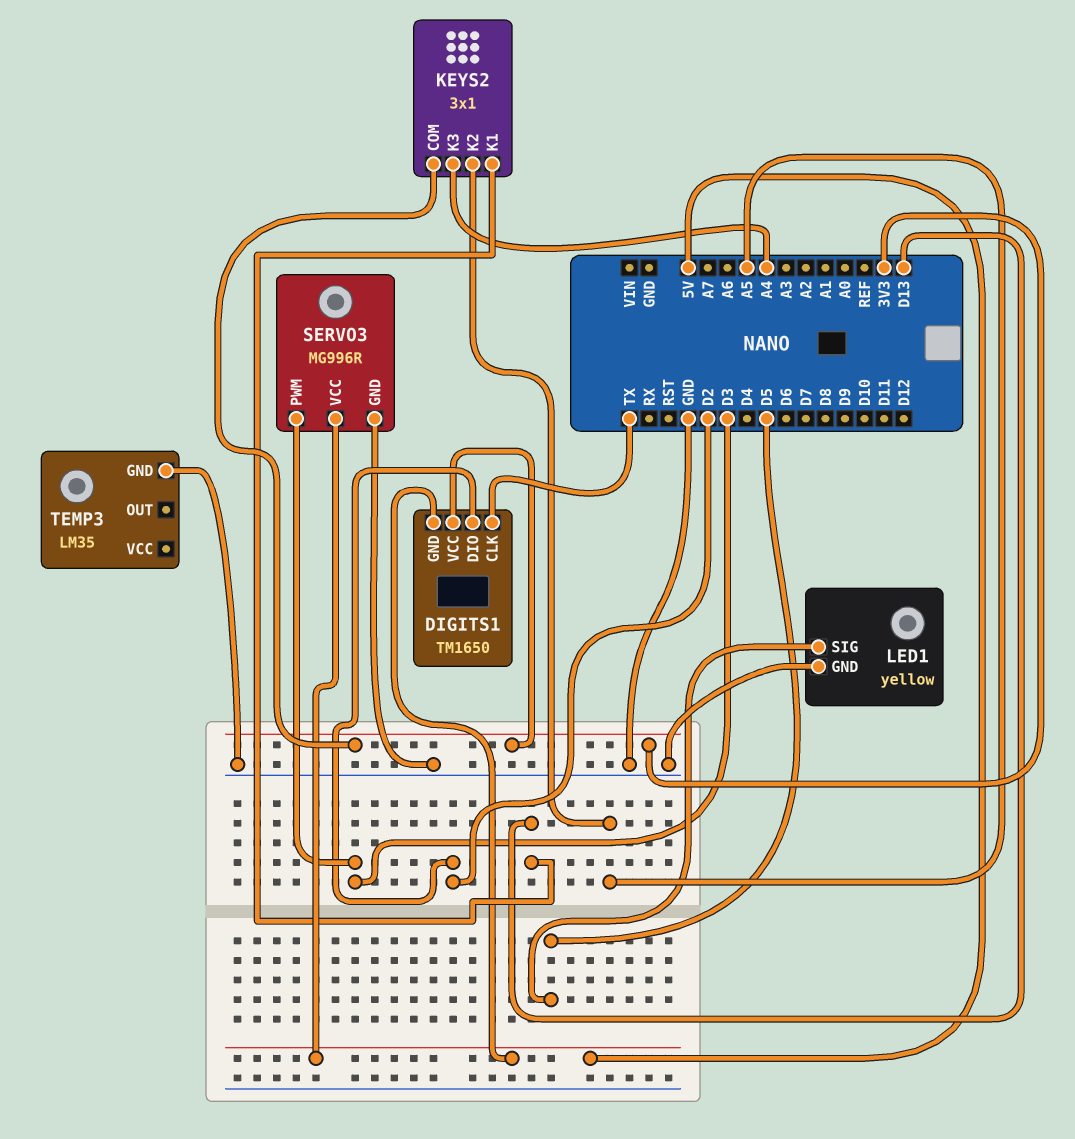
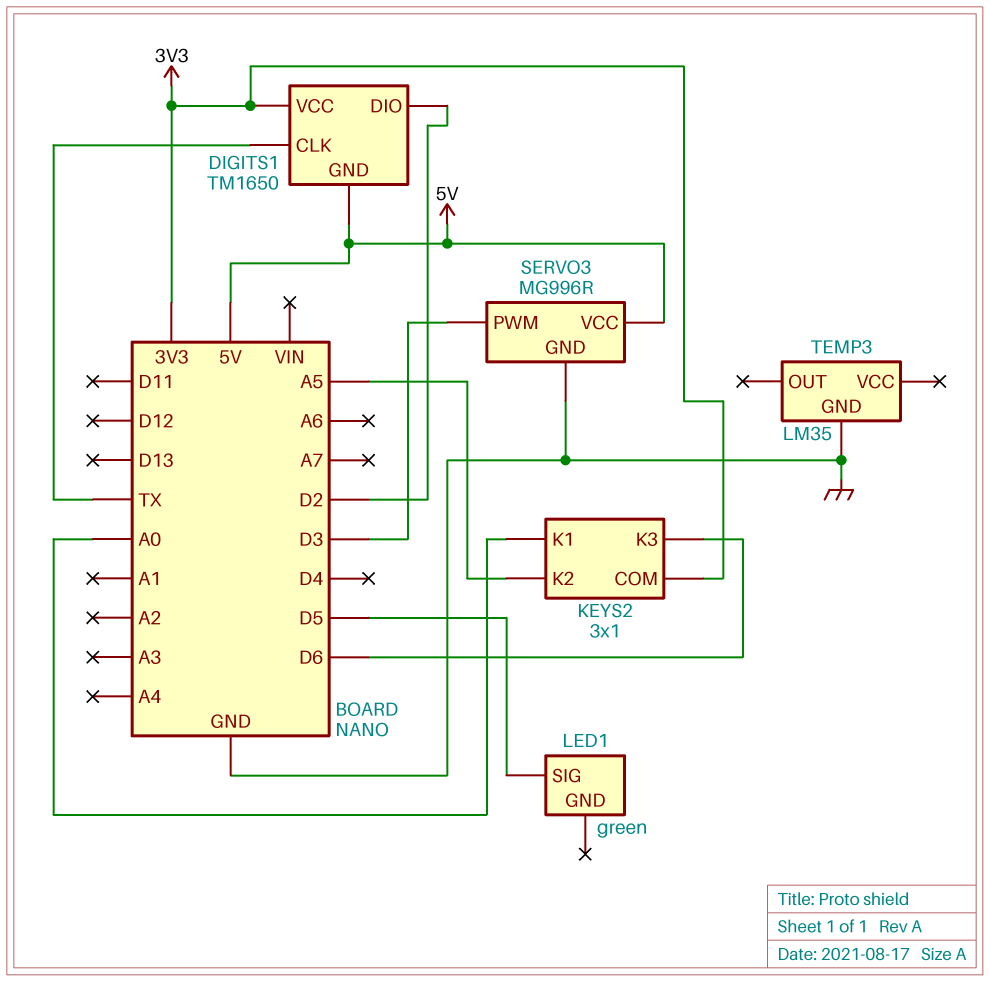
KEYS2 pin K1: D13 -> A0
KEYS2 pin K3: A4 -> D6
LED1: yellow -> green
LED1 pin GND: GND -> none

